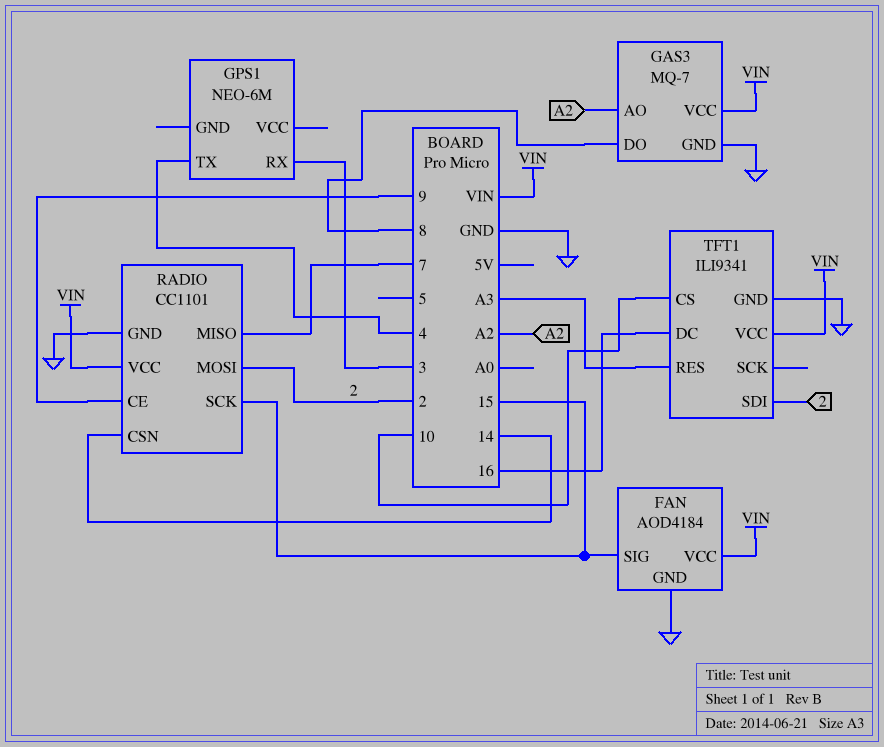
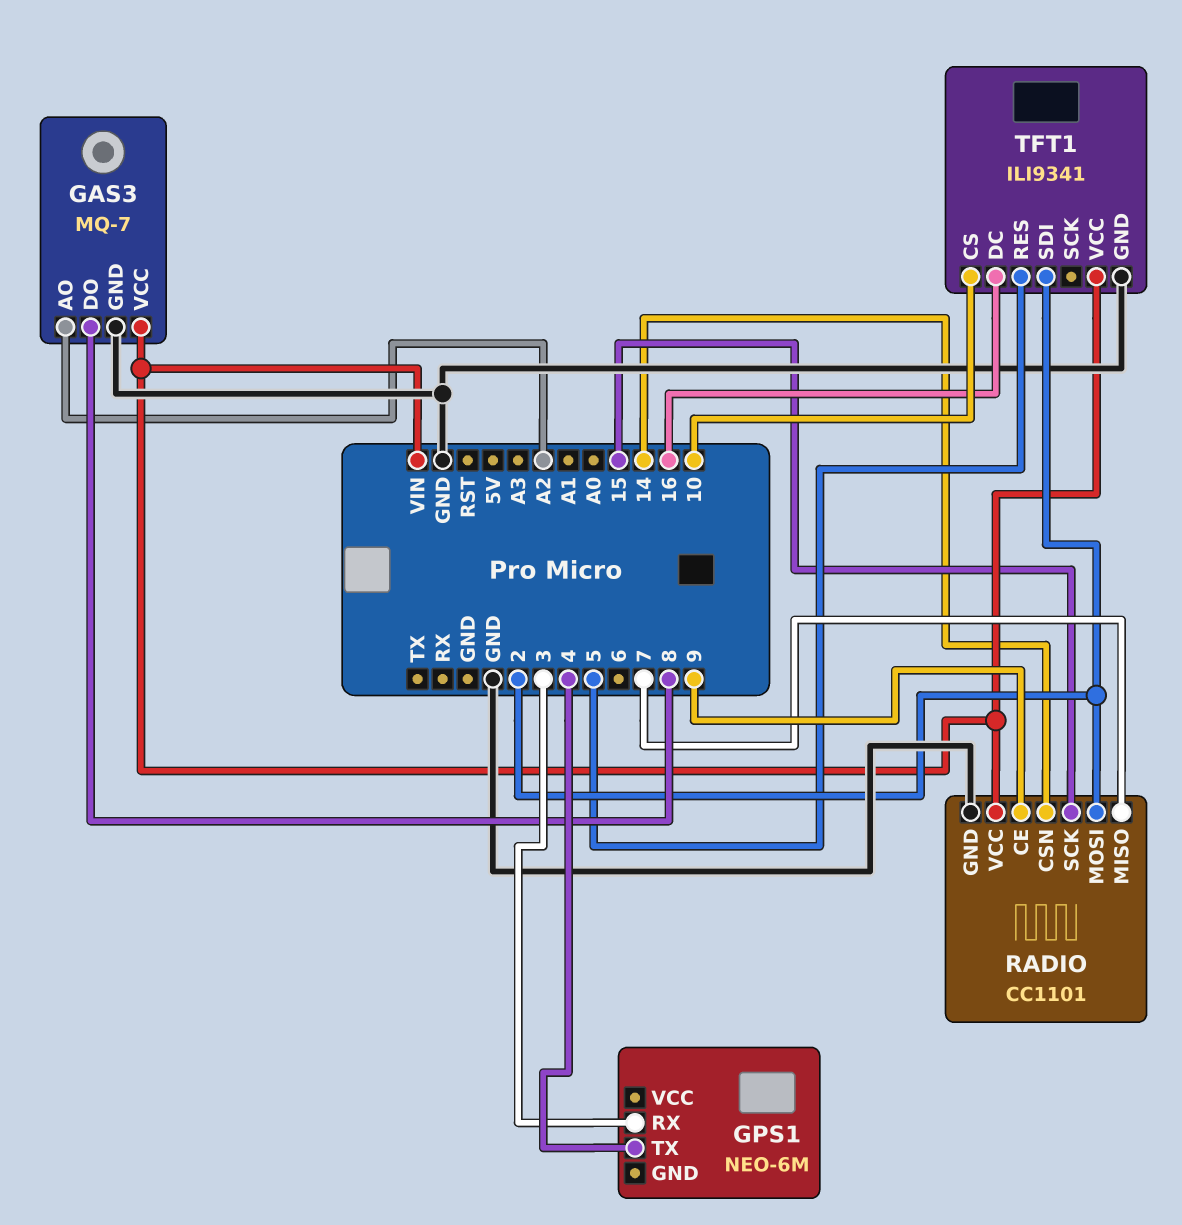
FAN: AOD4184 -> none
FAN pin GND: GND -> none
FAN pin SIG: 15 -> none
FAN pin VCC: VIN -> none
TFT1 pin RES: A3 -> 5

